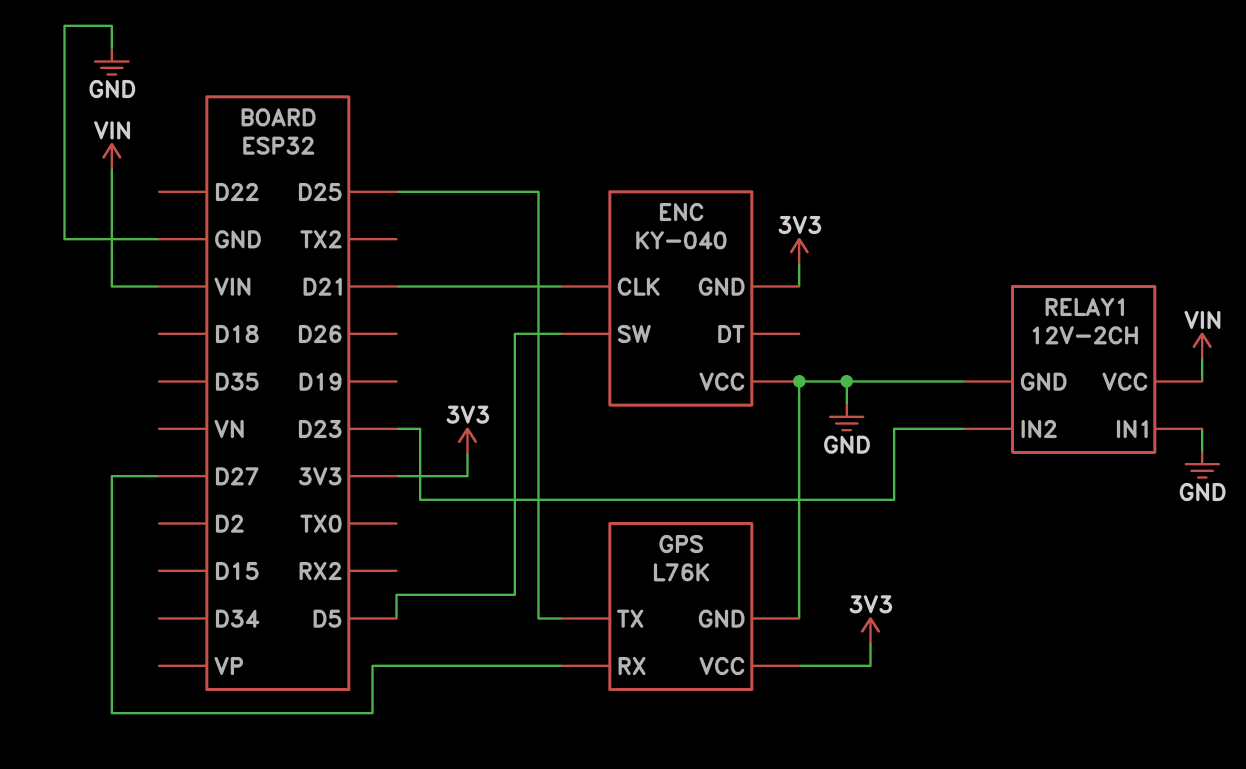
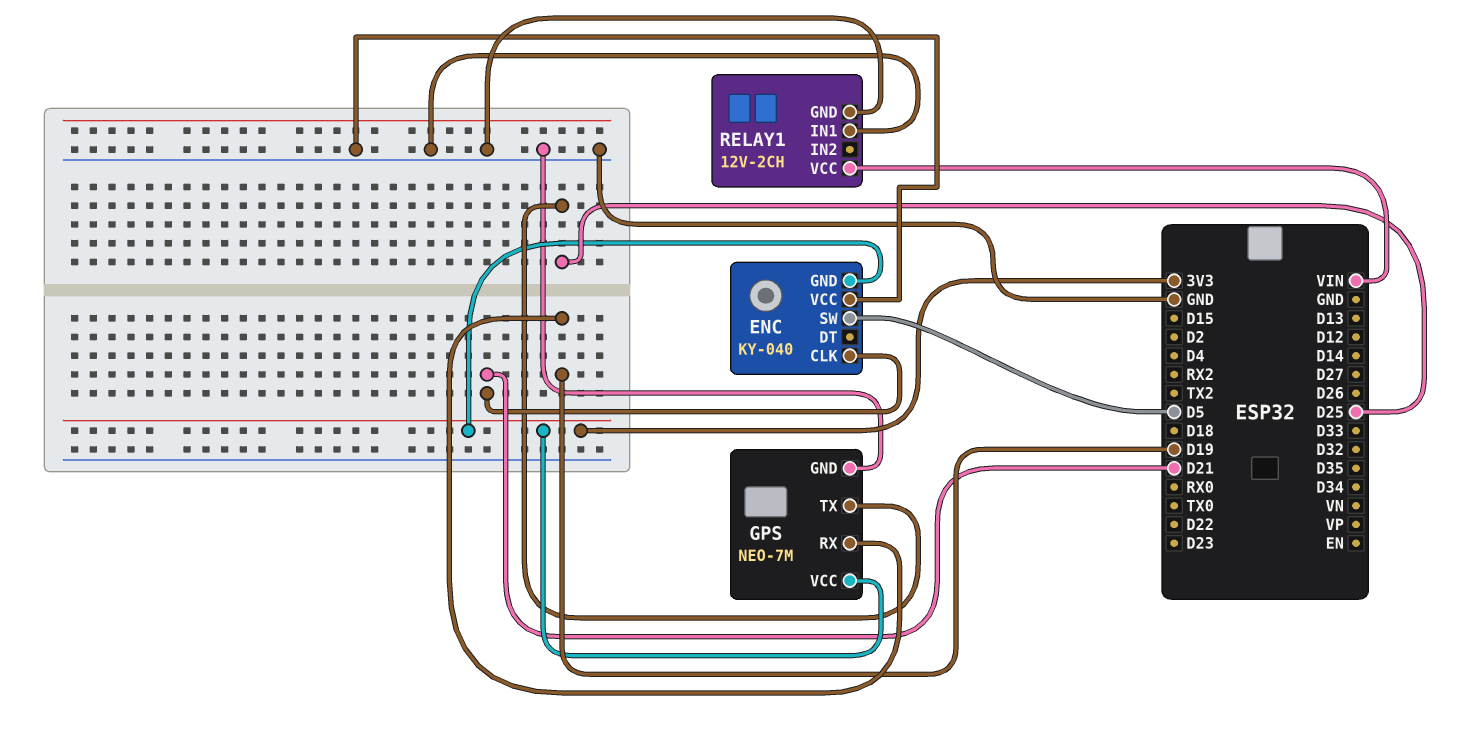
GPS: L76K -> NEO-7M
GPS pin RX: D27 -> D19
RELAY1 pin IN2: D23 -> none

